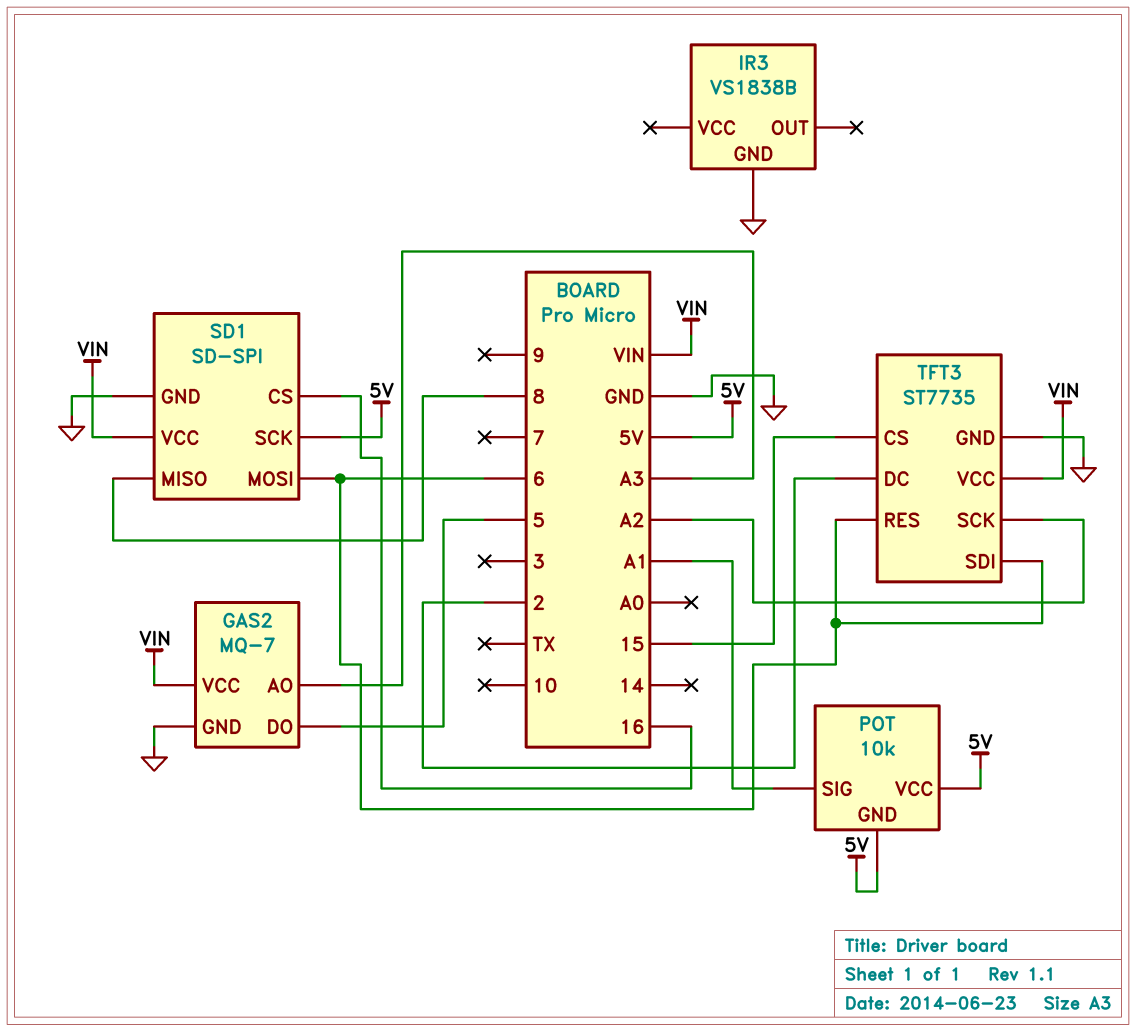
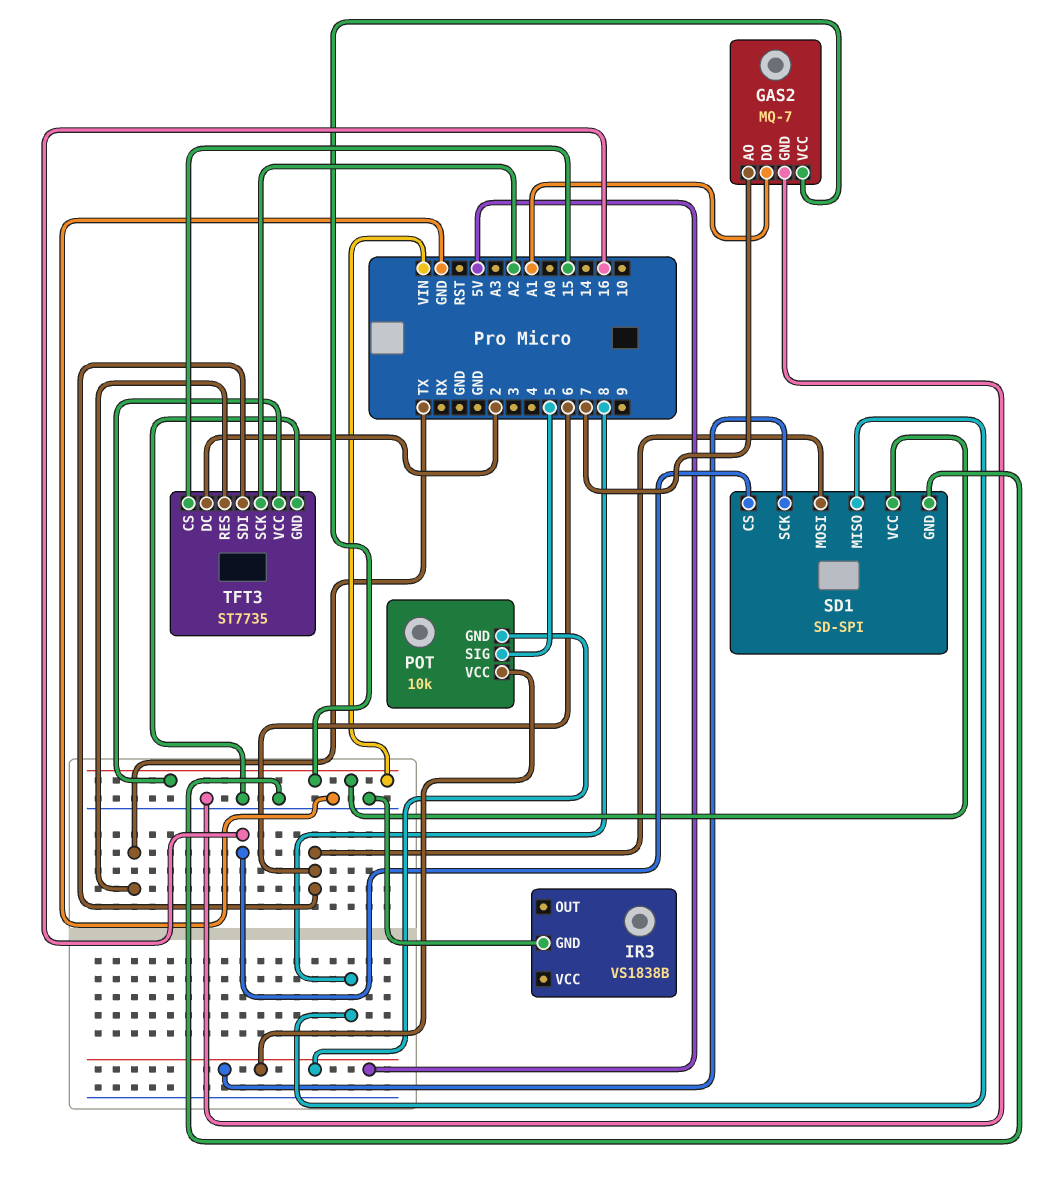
GAS2 pin AO: A3 -> 7
GAS2 pin DO: 5 -> A1
POT pin SIG: A1 -> 5
TFT3 pin RES: 6 -> TX

